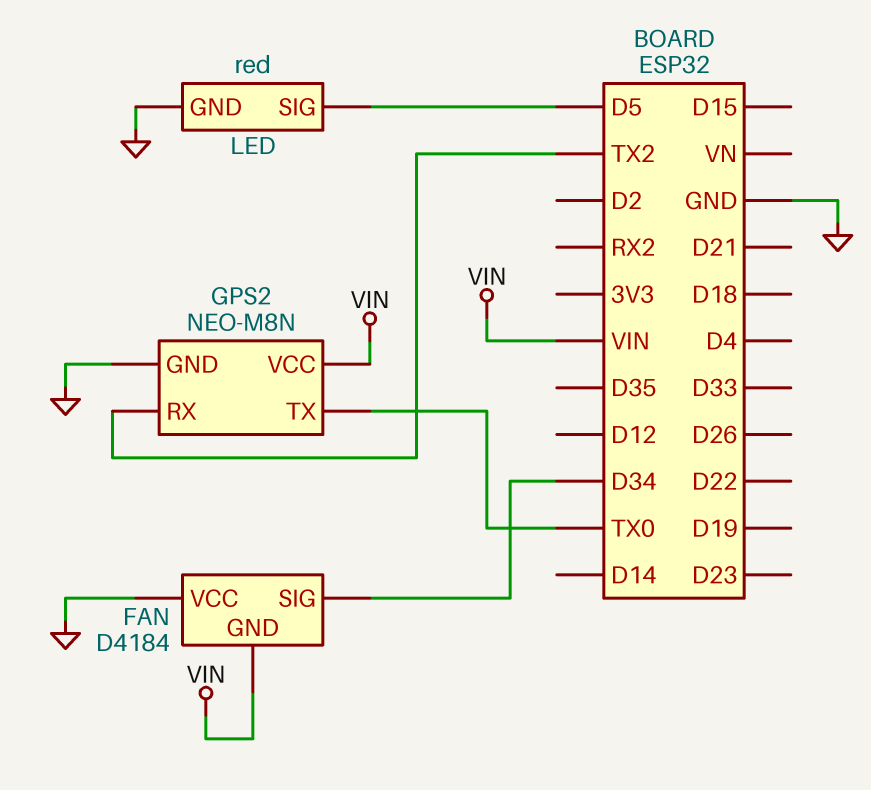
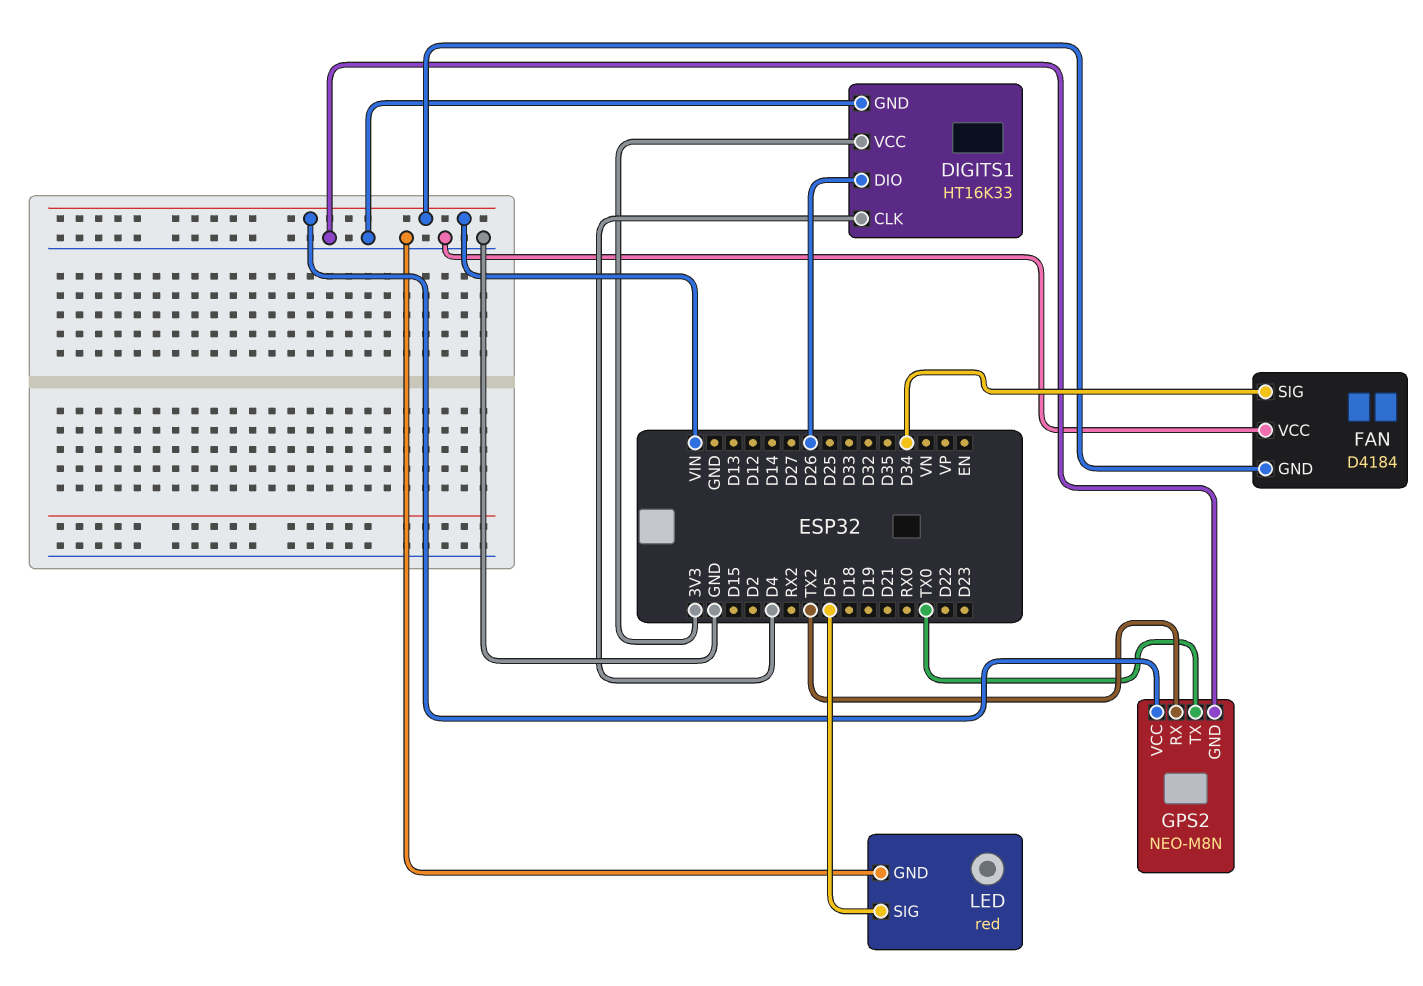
DIGITS1: none -> HT16K33
DIGITS1 pin CLK: none -> D4
DIGITS1 pin DIO: none -> D26
DIGITS1 pin GND: none -> GND
DIGITS1 pin VCC: none -> 3V3

